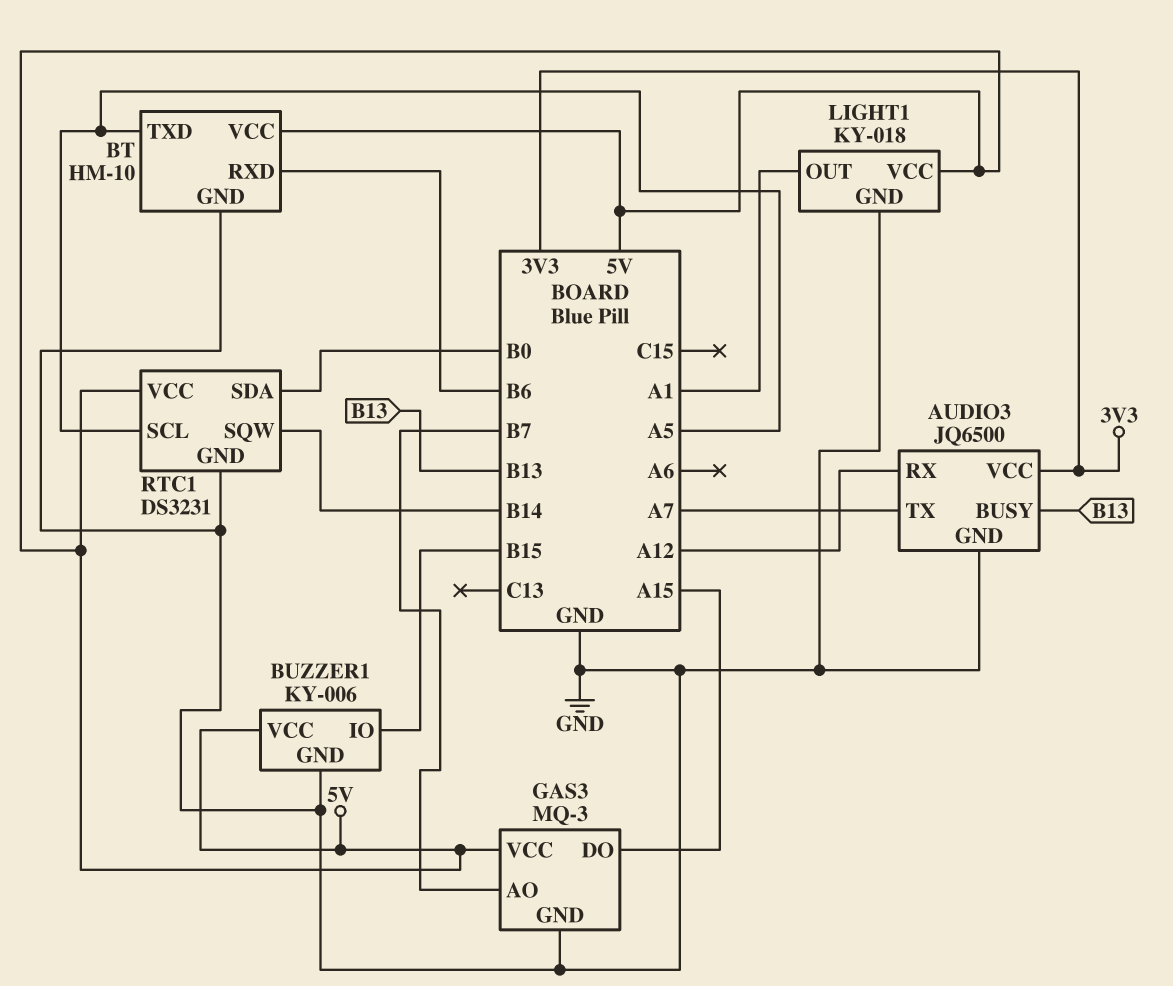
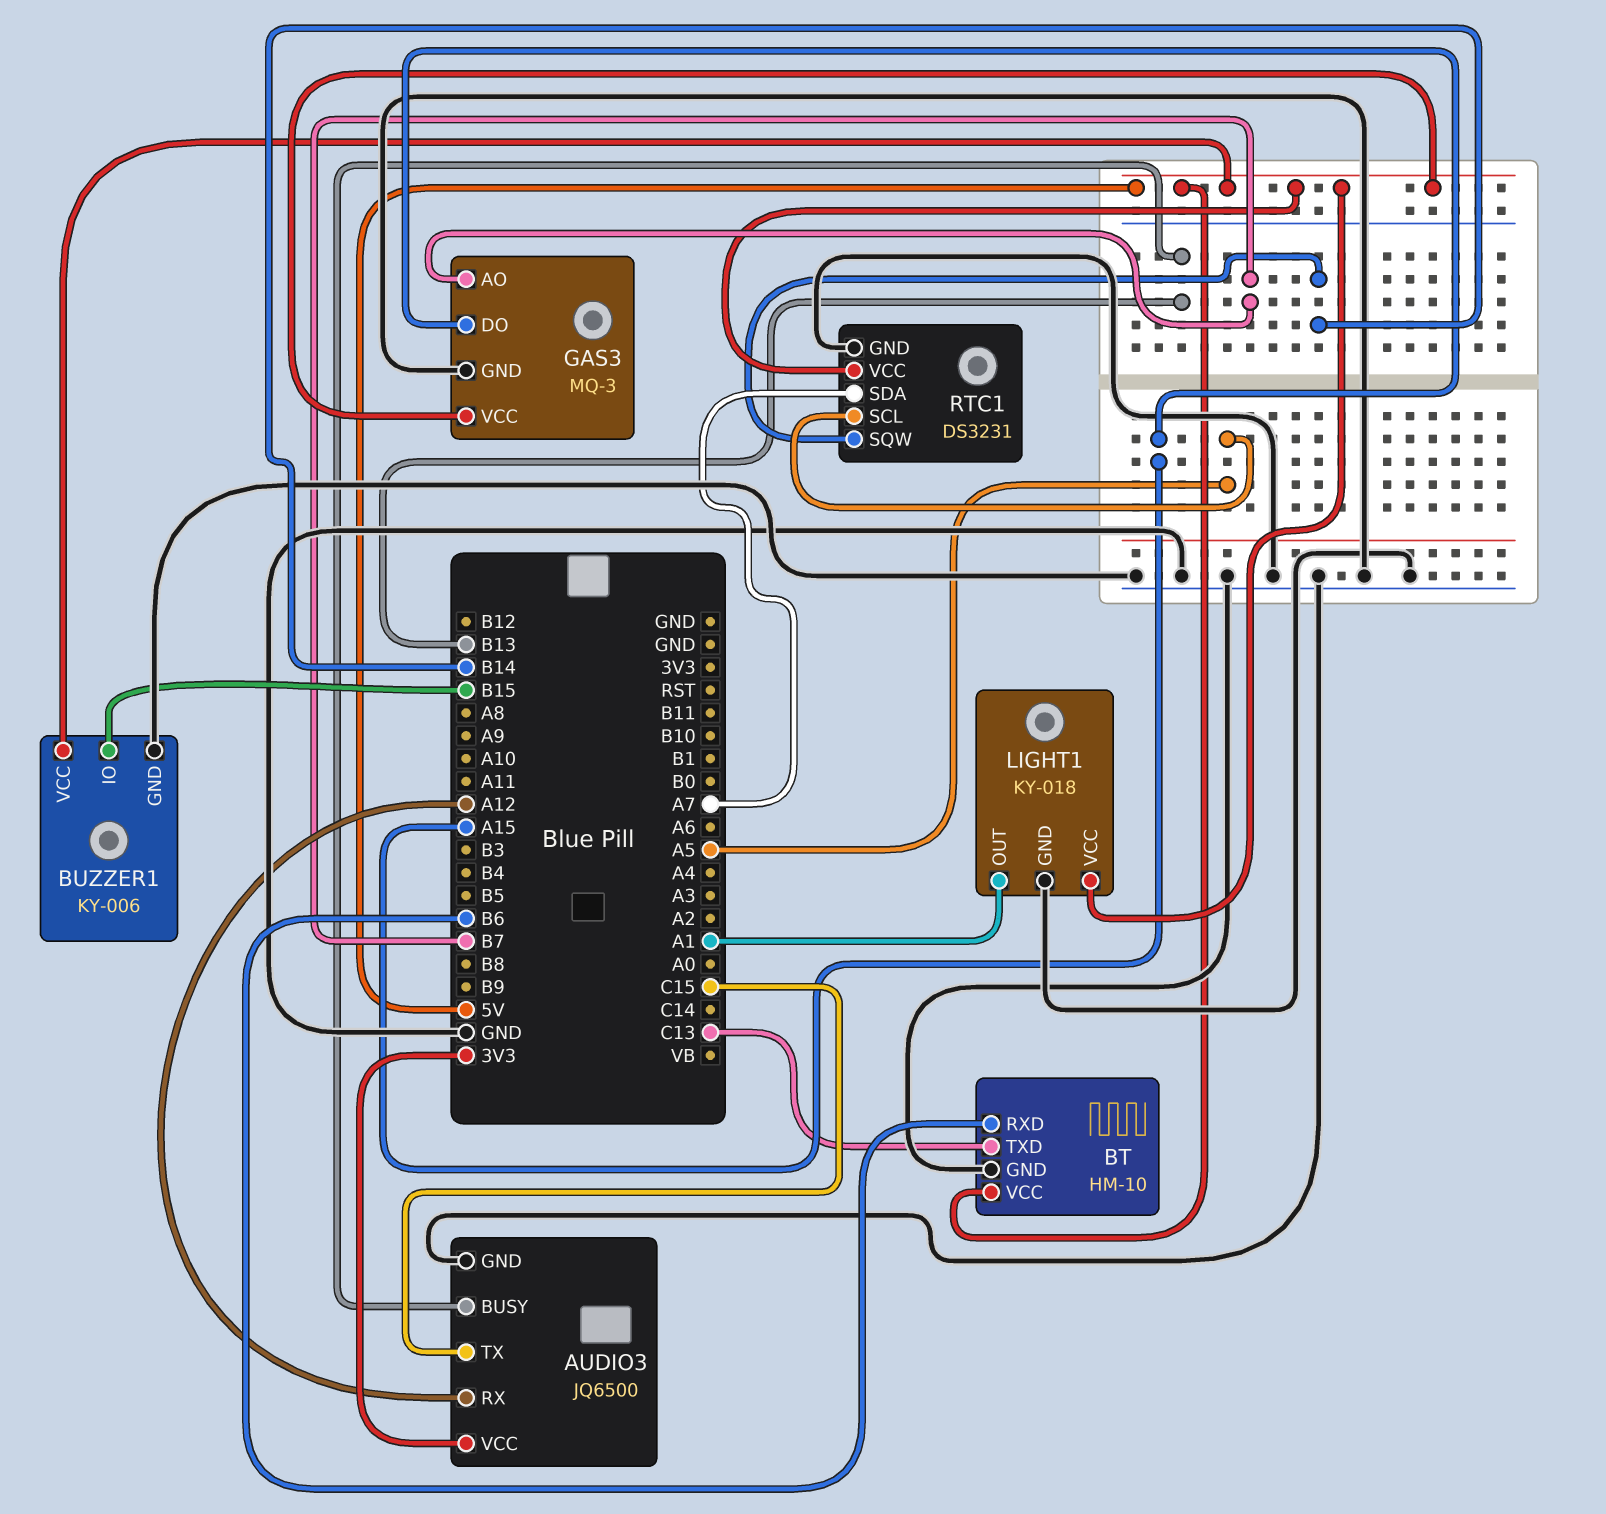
AUDIO3 pin TX: A7 -> C15
BT pin TXD: A5 -> C13
RTC1 pin SDA: B0 -> A7

